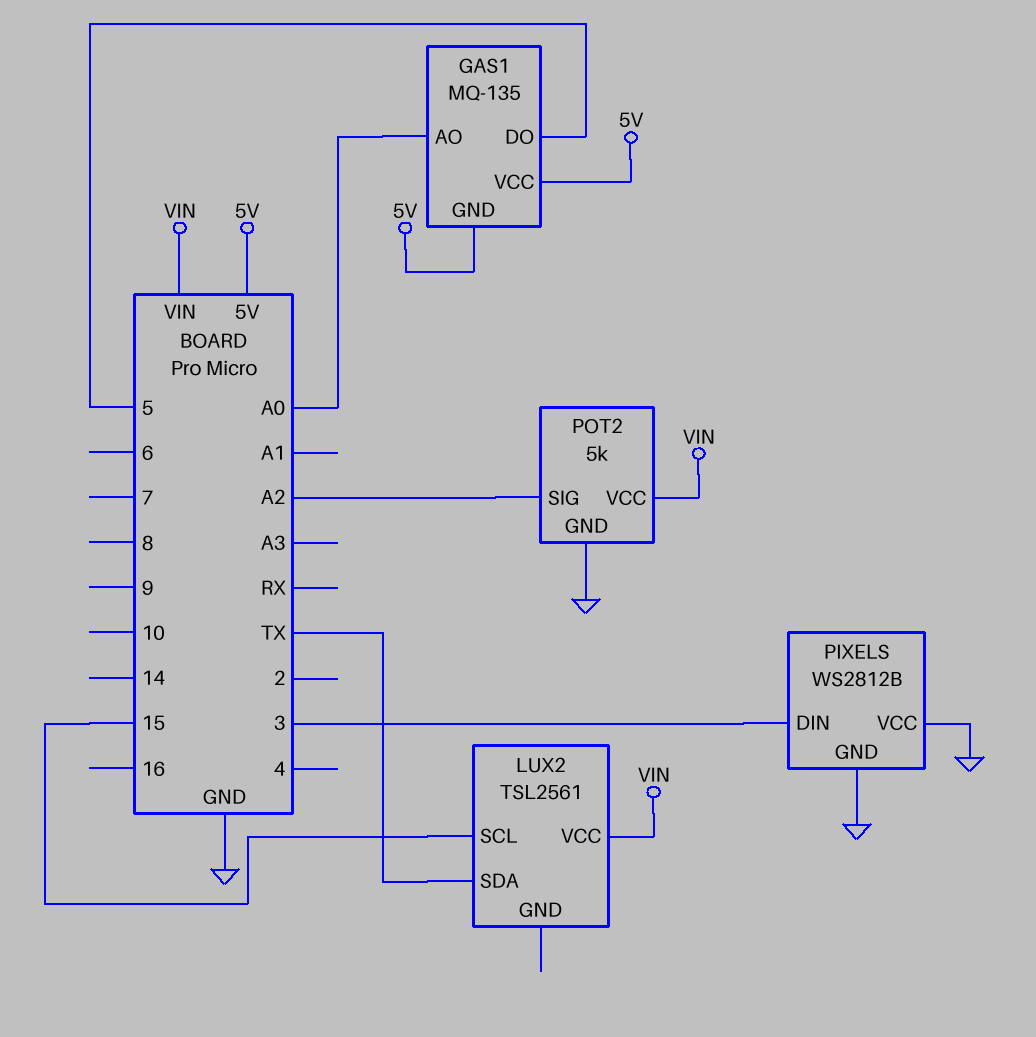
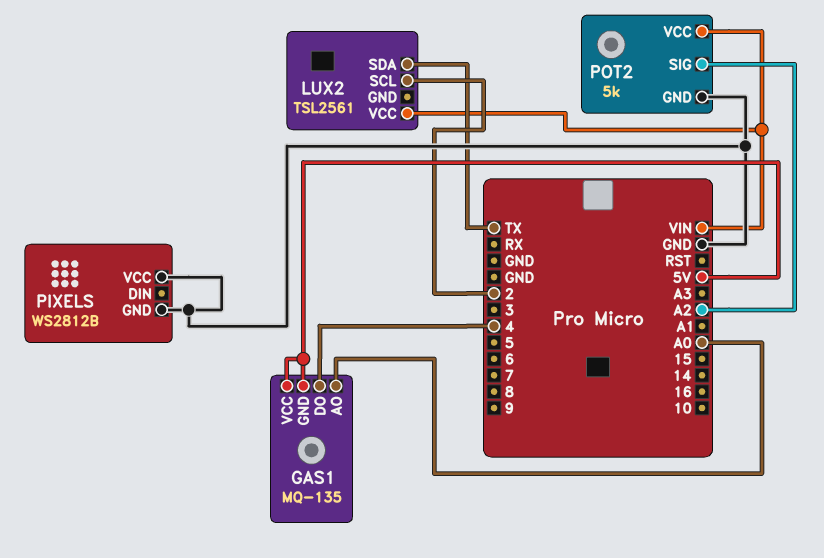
GAS1 pin DO: 5 -> 4
LUX2 pin SCL: 15 -> 2
PIXELS pin DIN: 3 -> none

